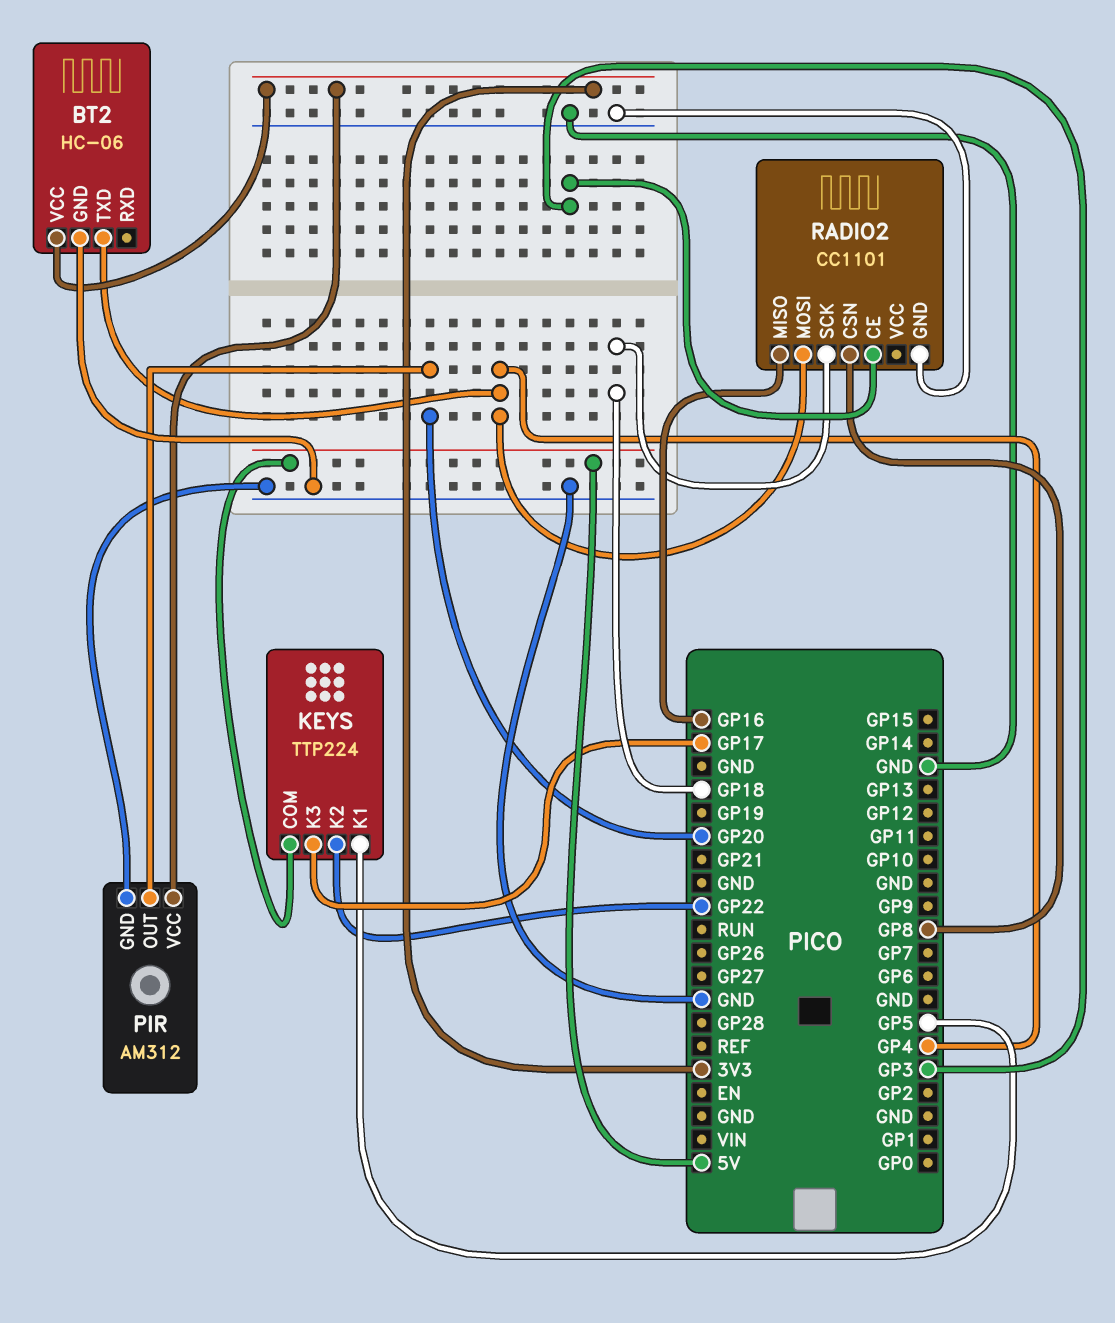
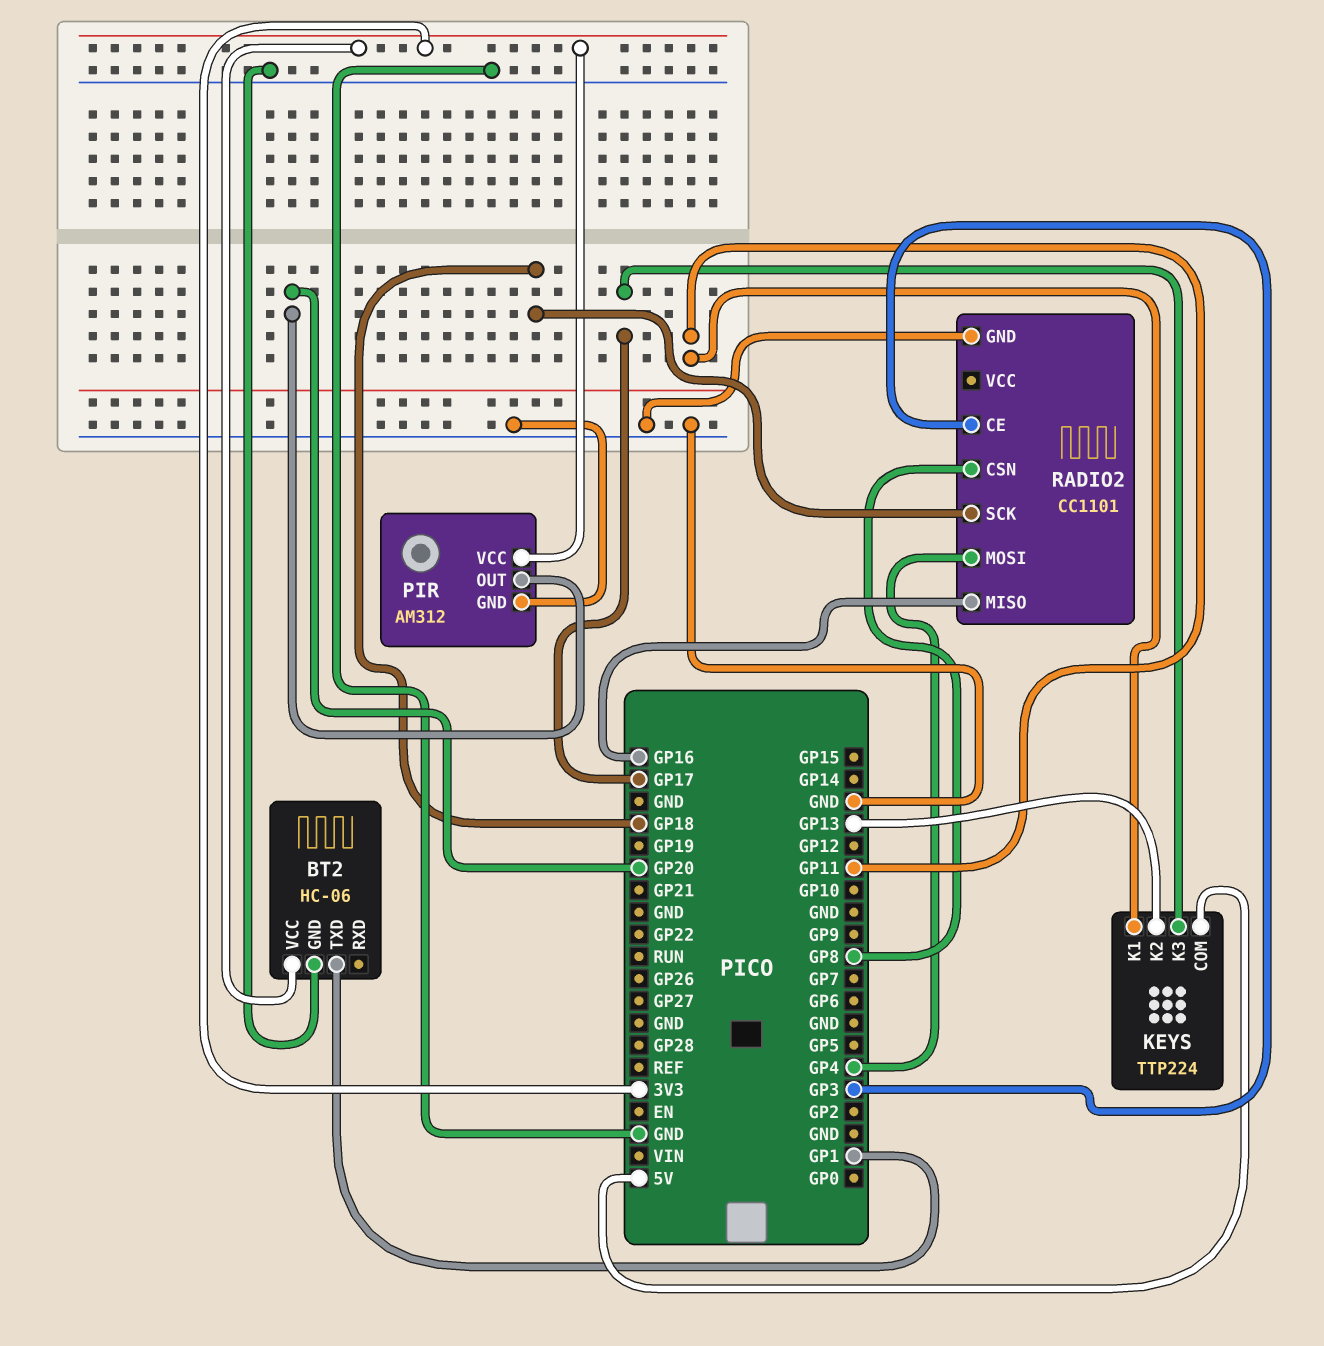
BT2 pin TXD: GP4 -> GP1
KEYS pin K1: GP5 -> GP11
KEYS pin K2: GP22 -> GP13

